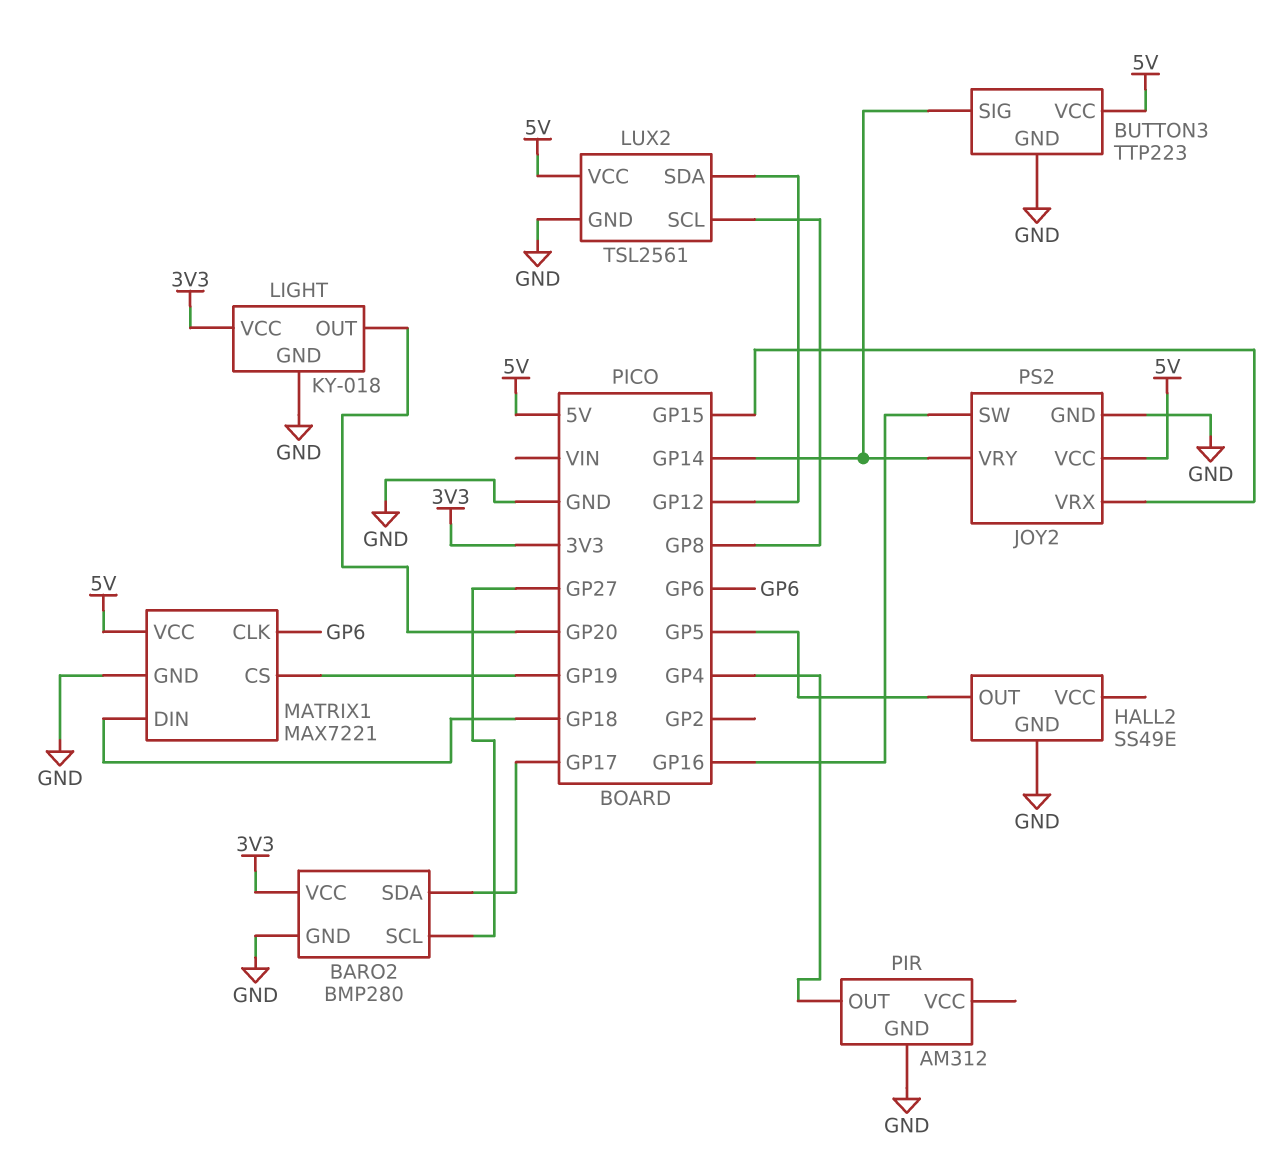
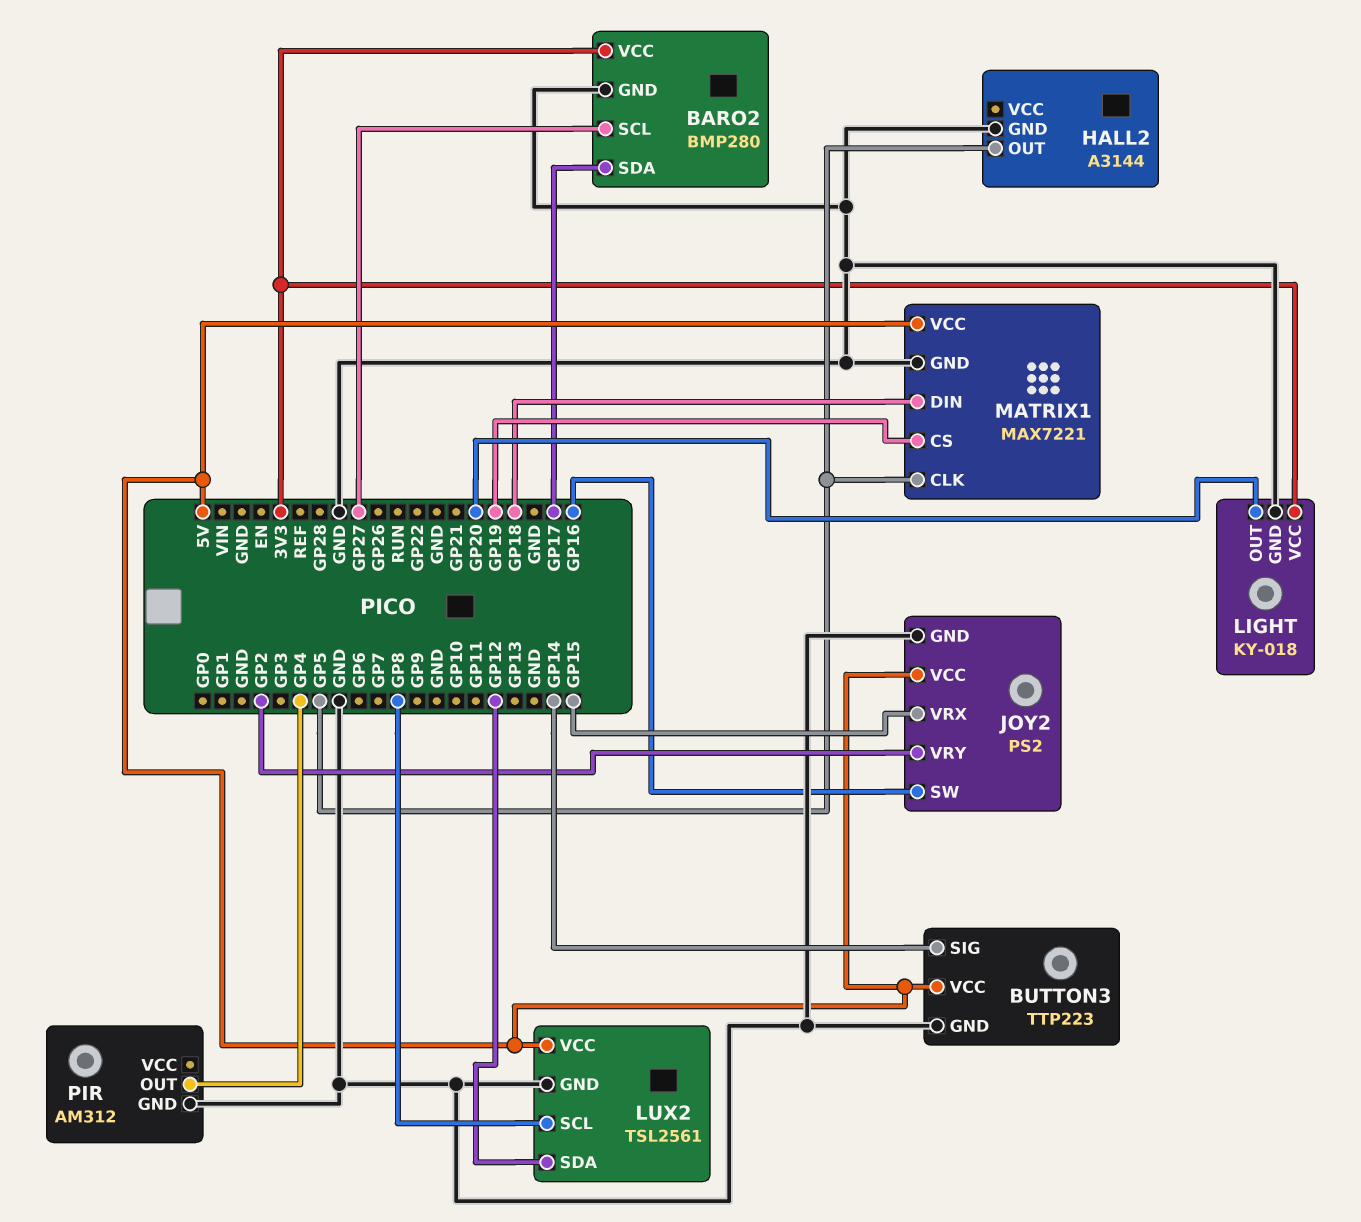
HALL2: SS49E -> A3144
JOY2 pin VRY: GP14 -> GP2
MATRIX1 pin CLK: GP6 -> GP5

